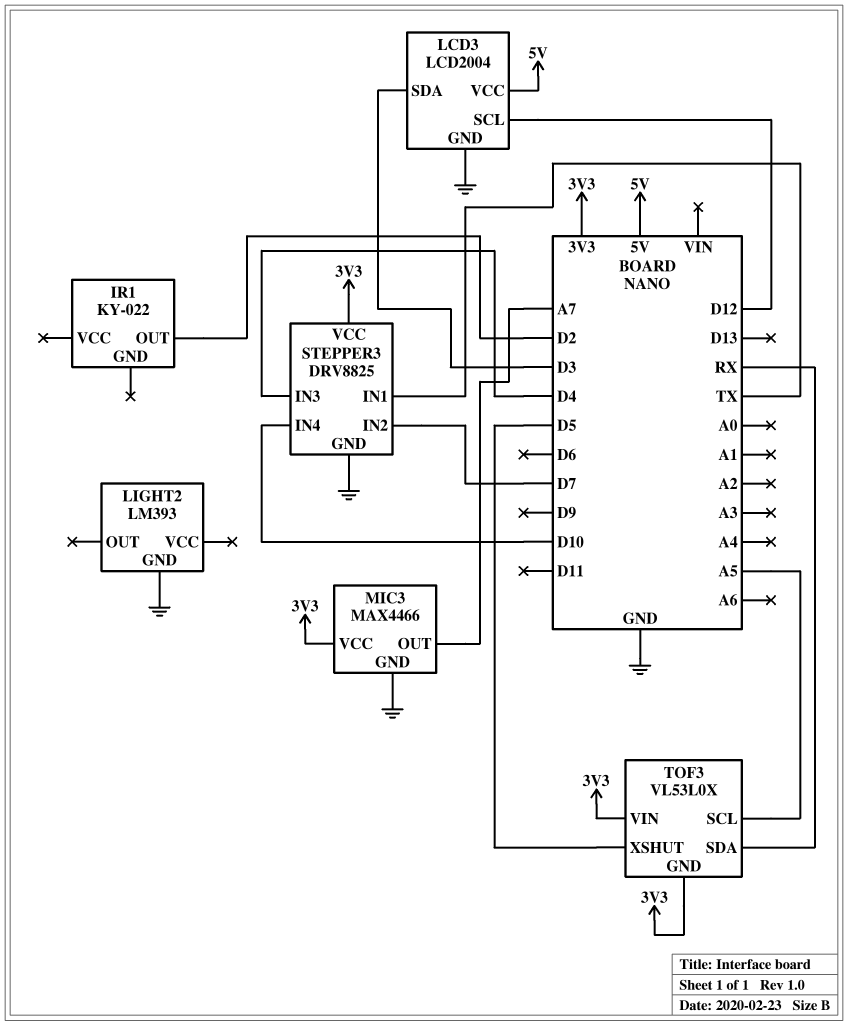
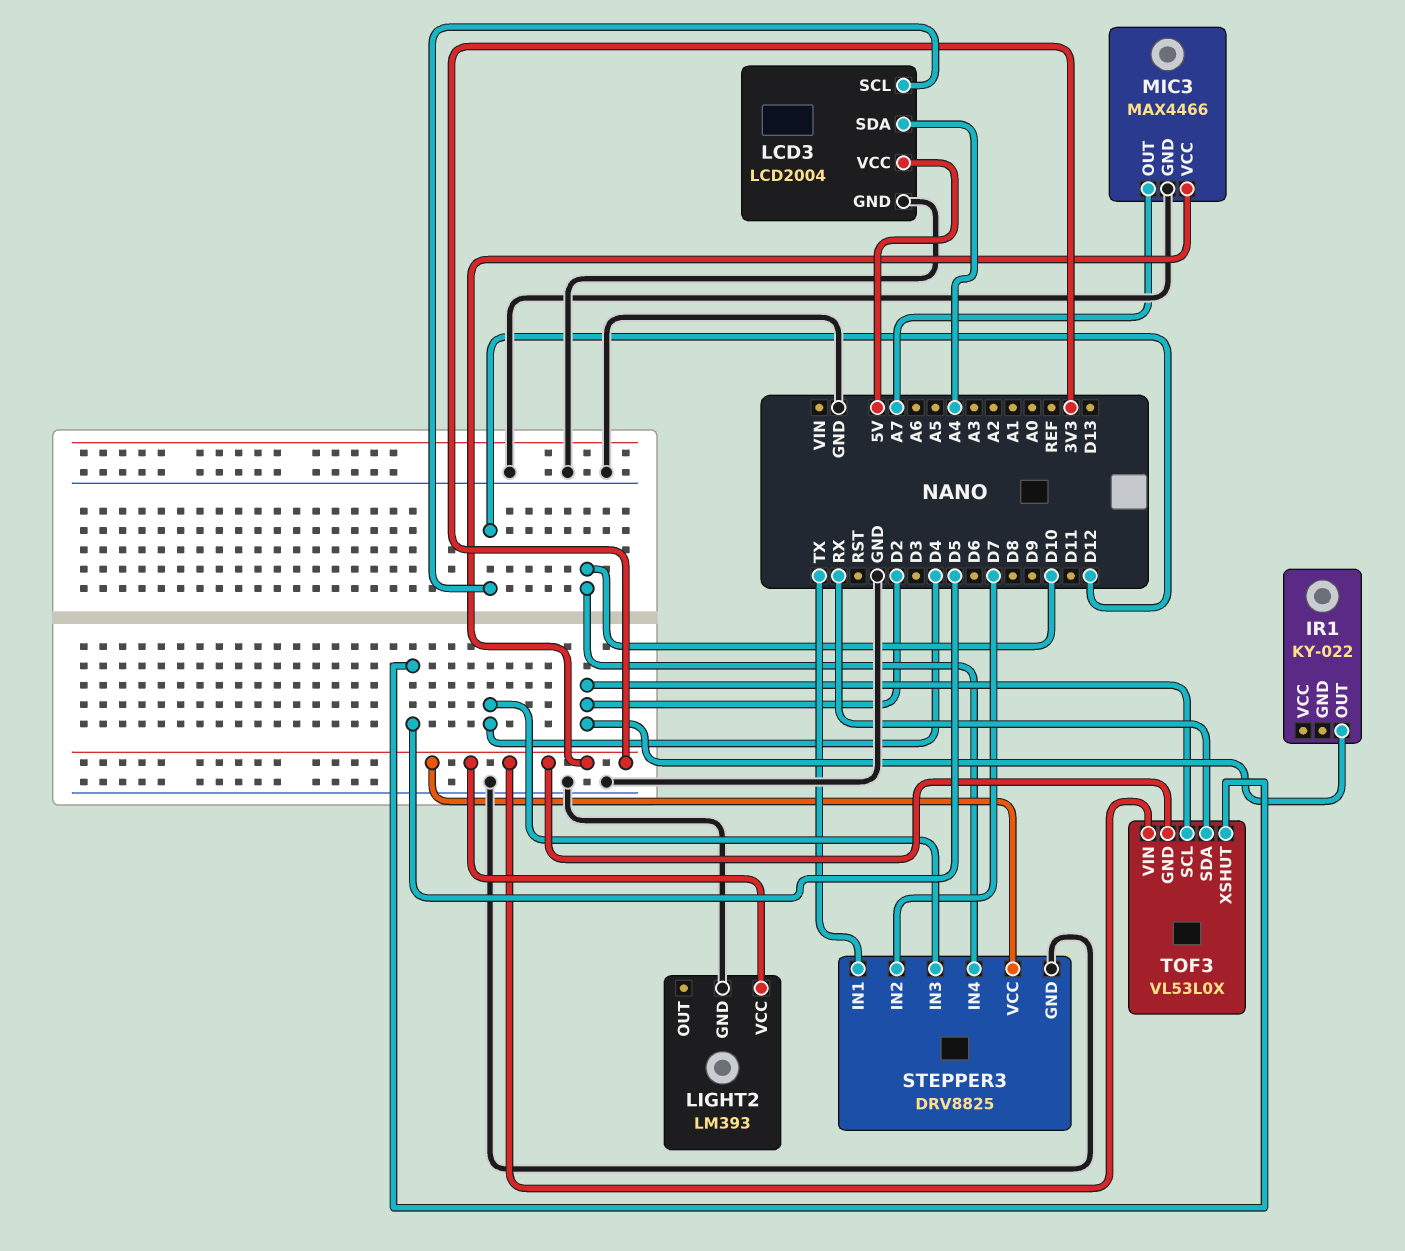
LCD3 pin SDA: D3 -> A4
LIGHT2 pin VCC: none -> 3V3
TOF3 pin SCL: A5 -> D2

